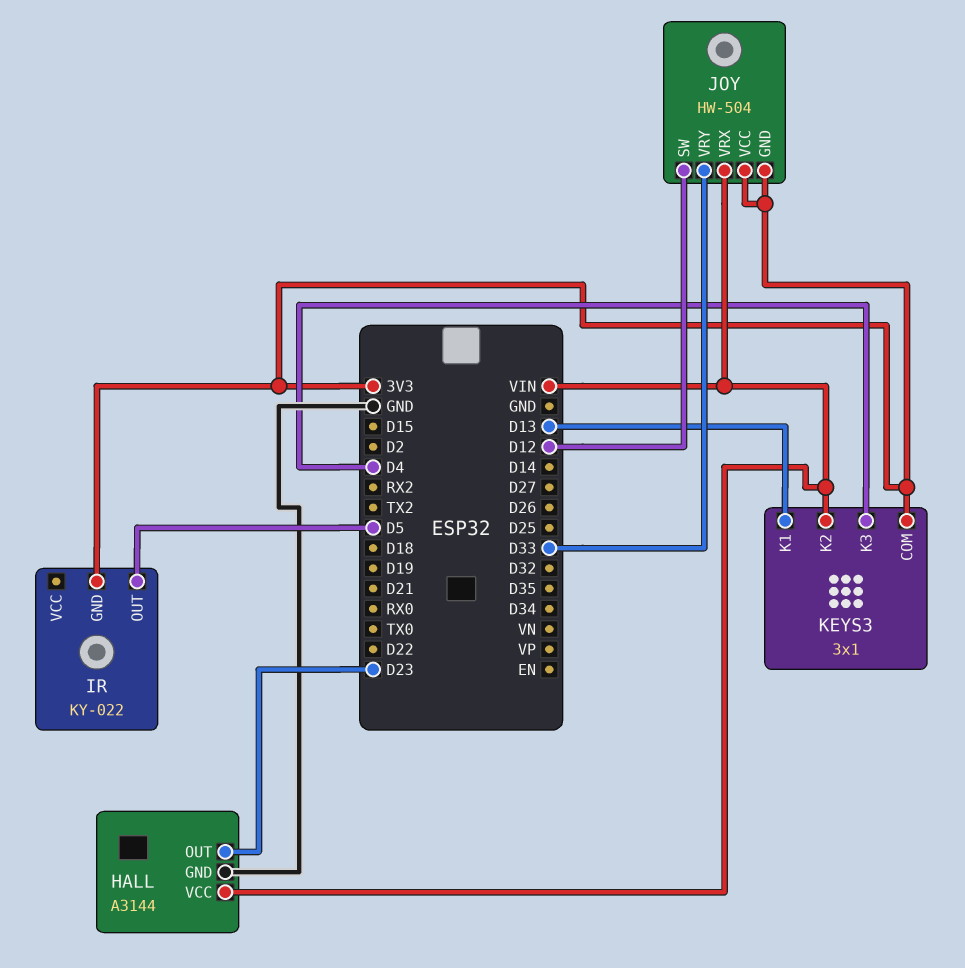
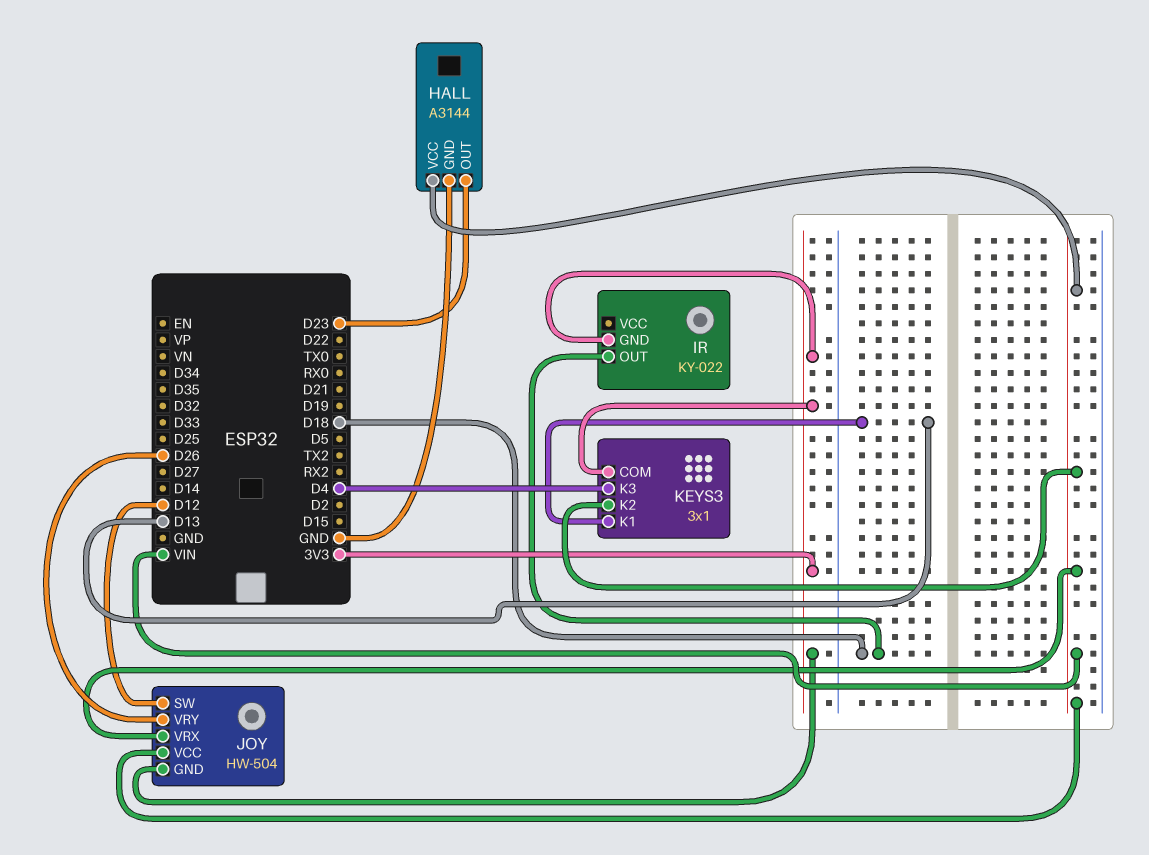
IR pin OUT: D5 -> D18
JOY pin VCC: 3V3 -> VIN
JOY pin VRY: D33 -> D26

